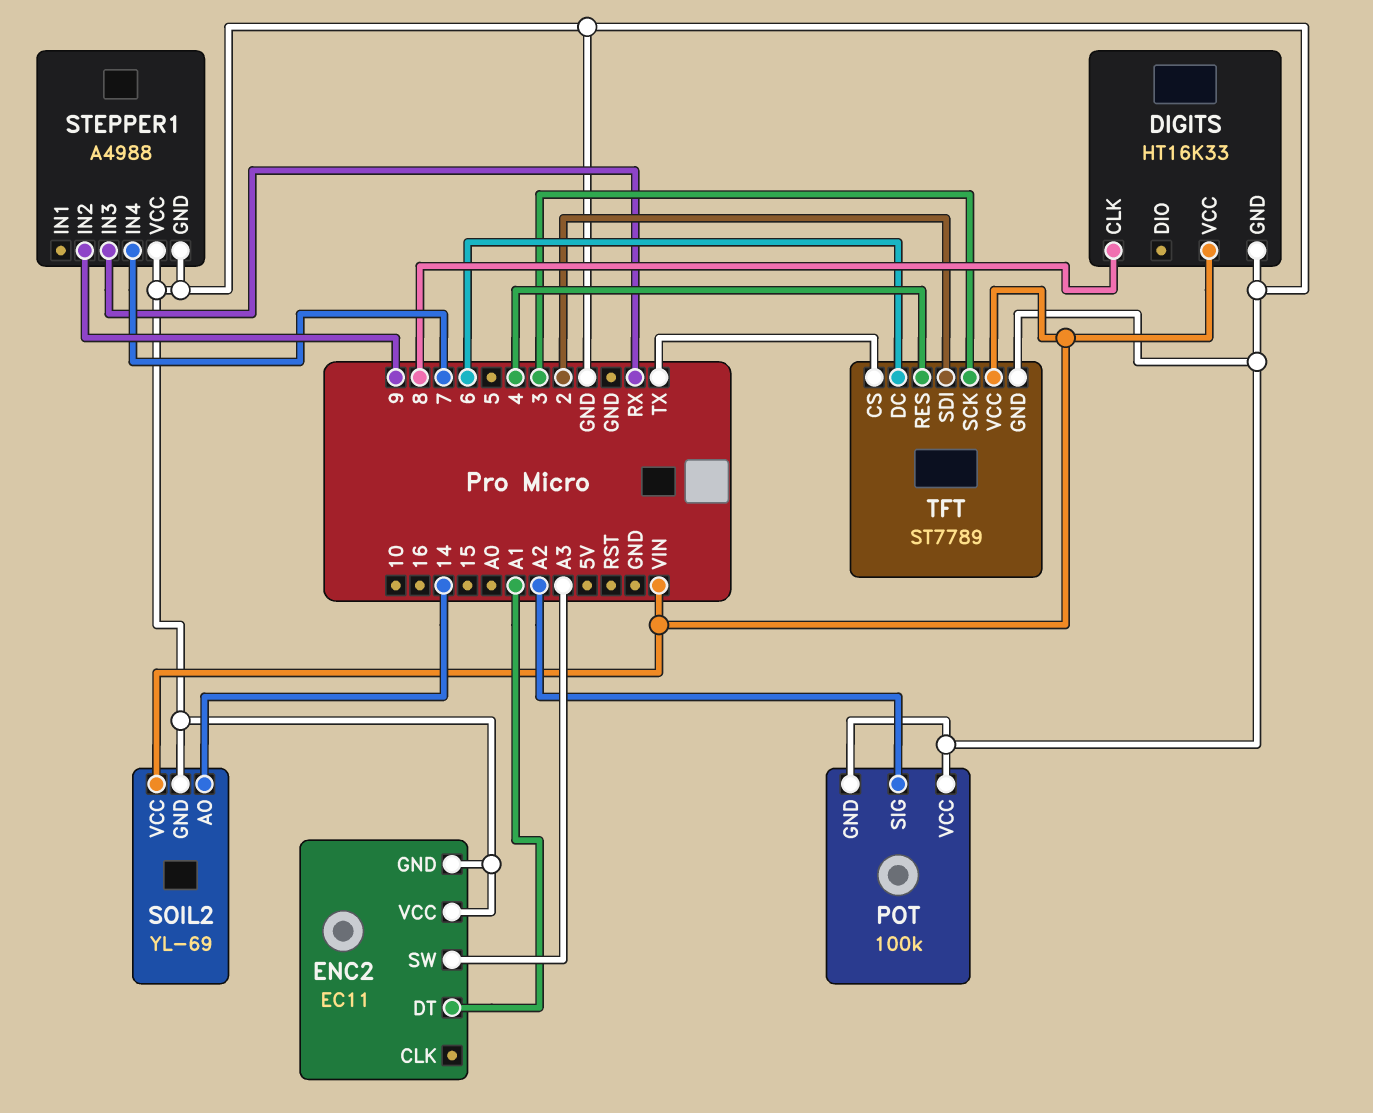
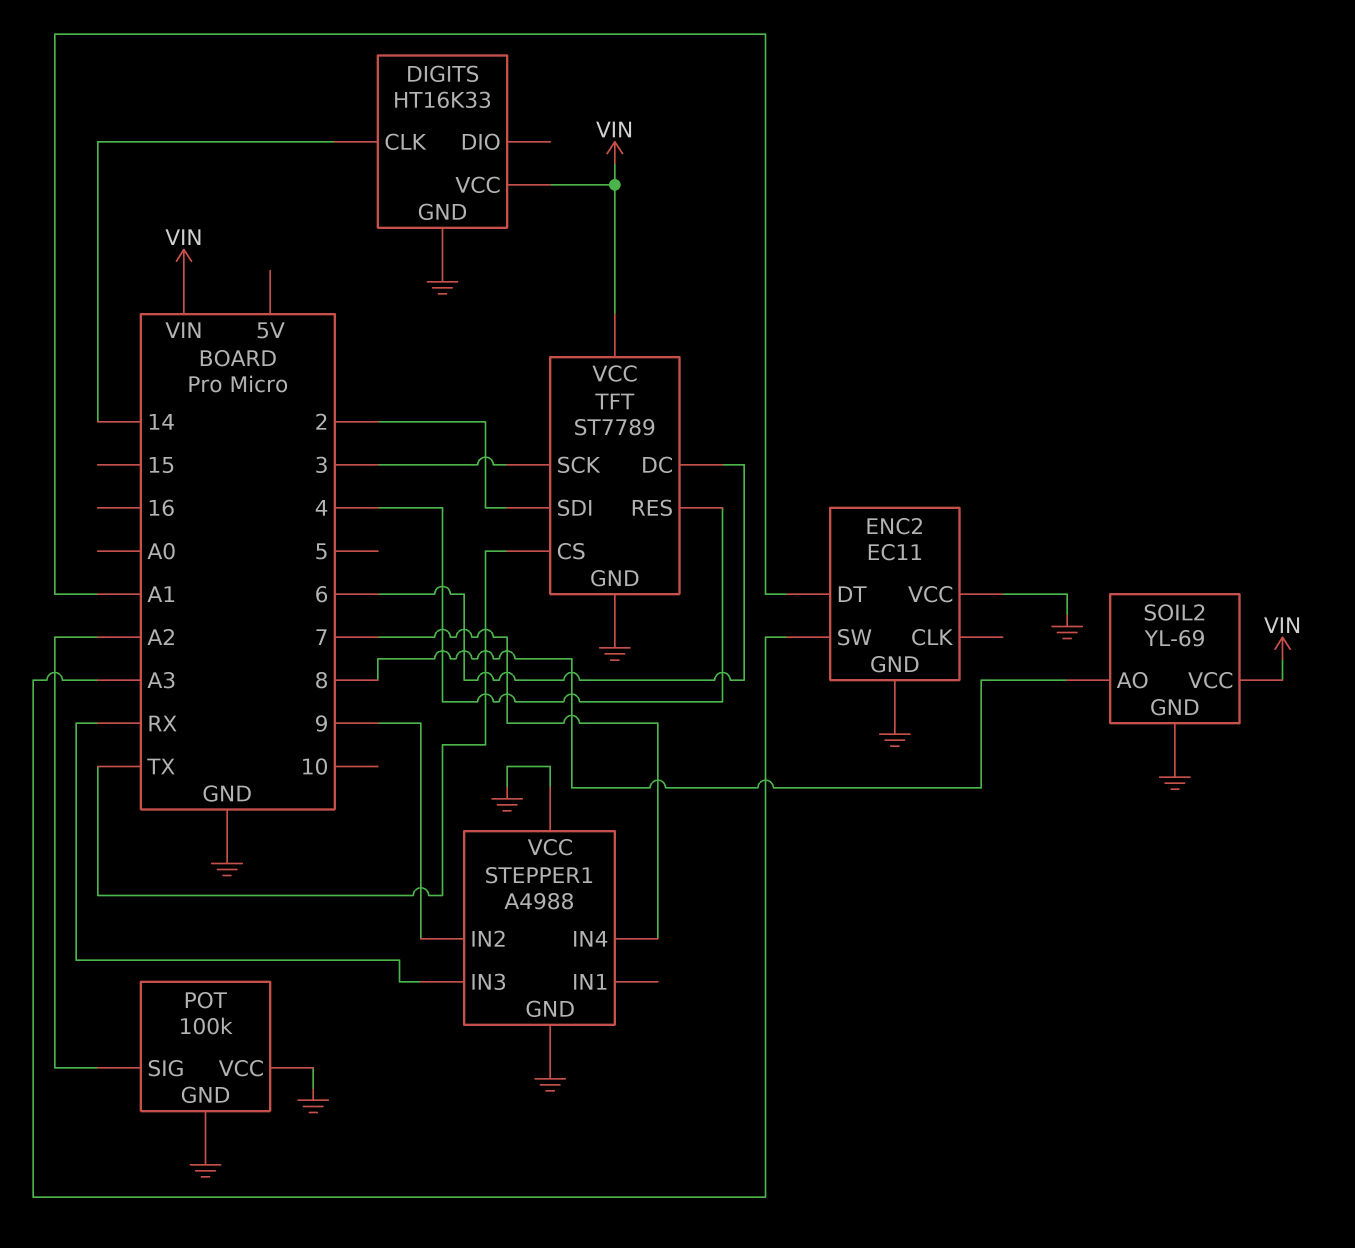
DIGITS pin CLK: 8 -> 14
SOIL2 pin AO: 14 -> 8

